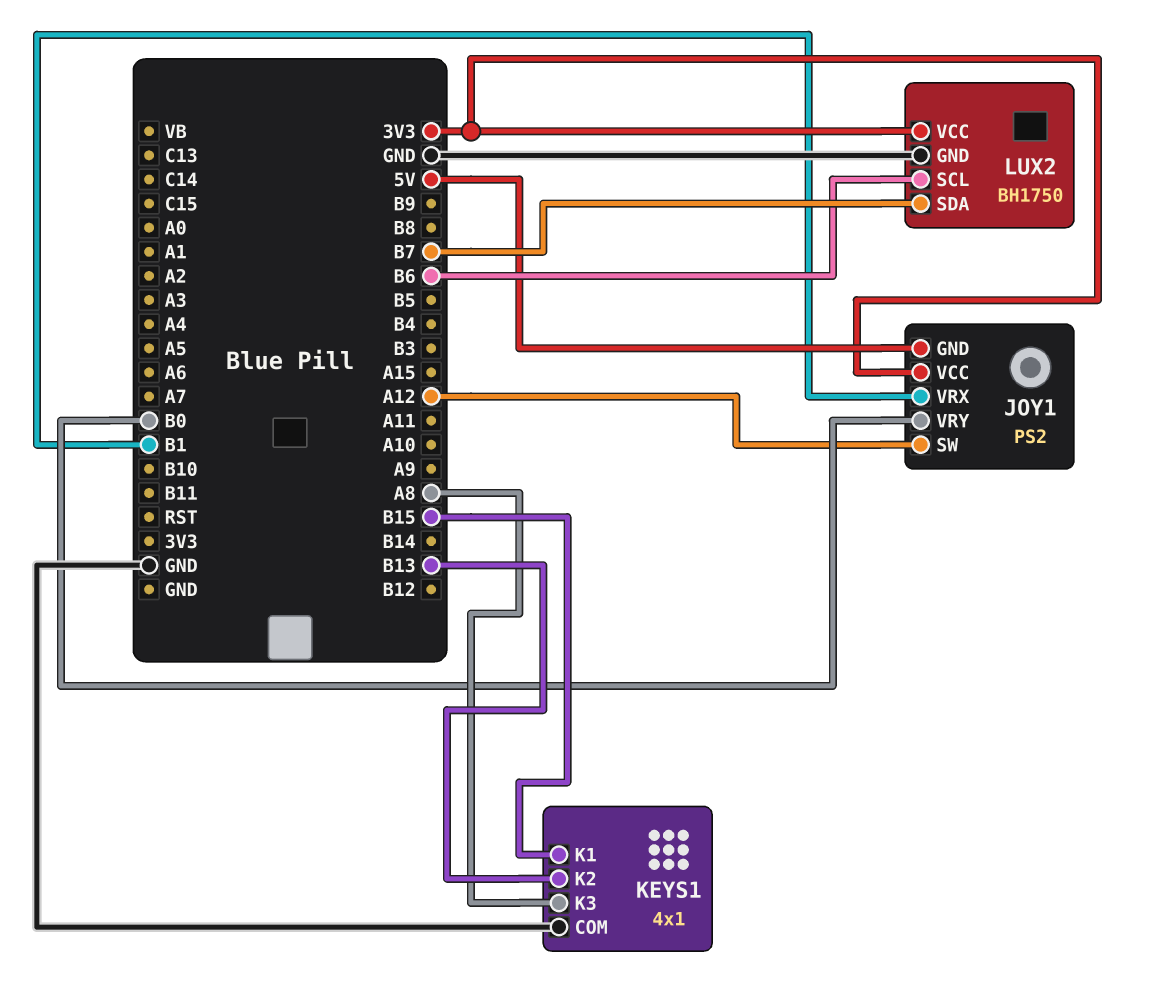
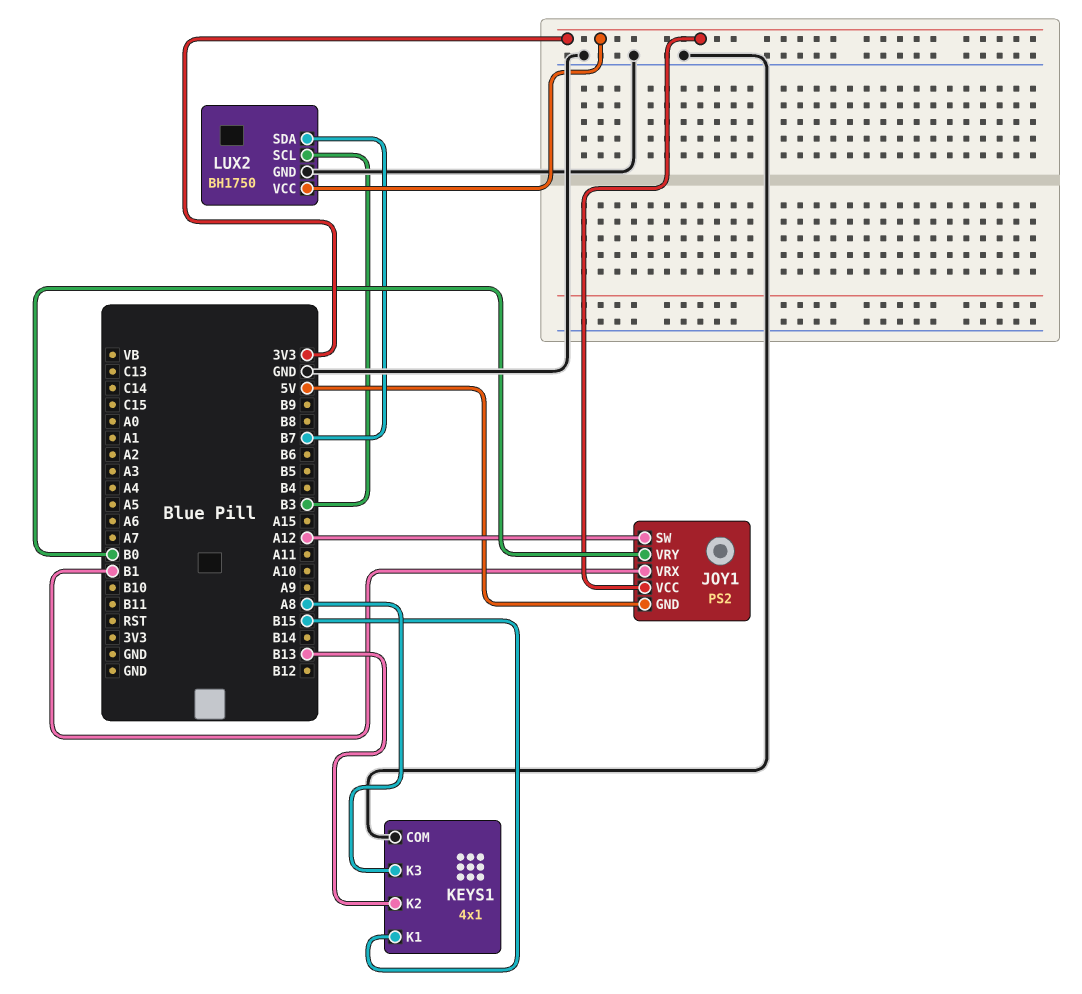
LUX2 pin SCL: B6 -> B3

